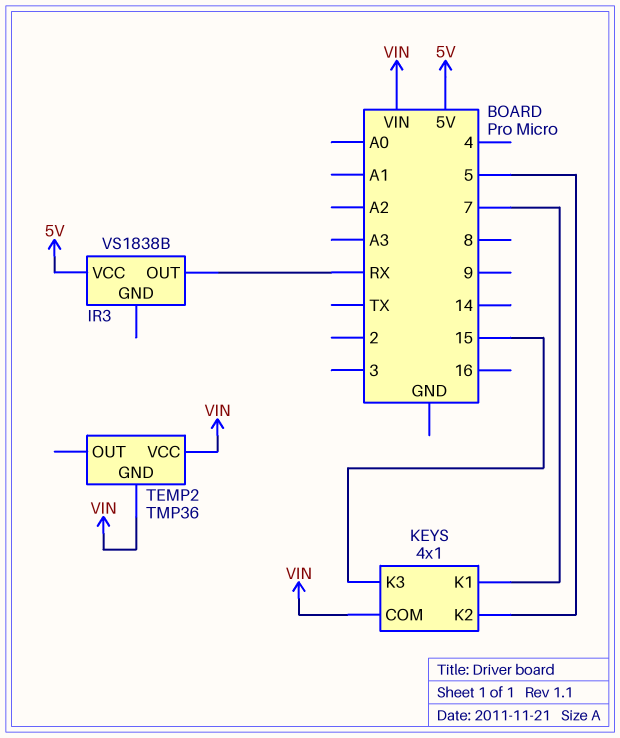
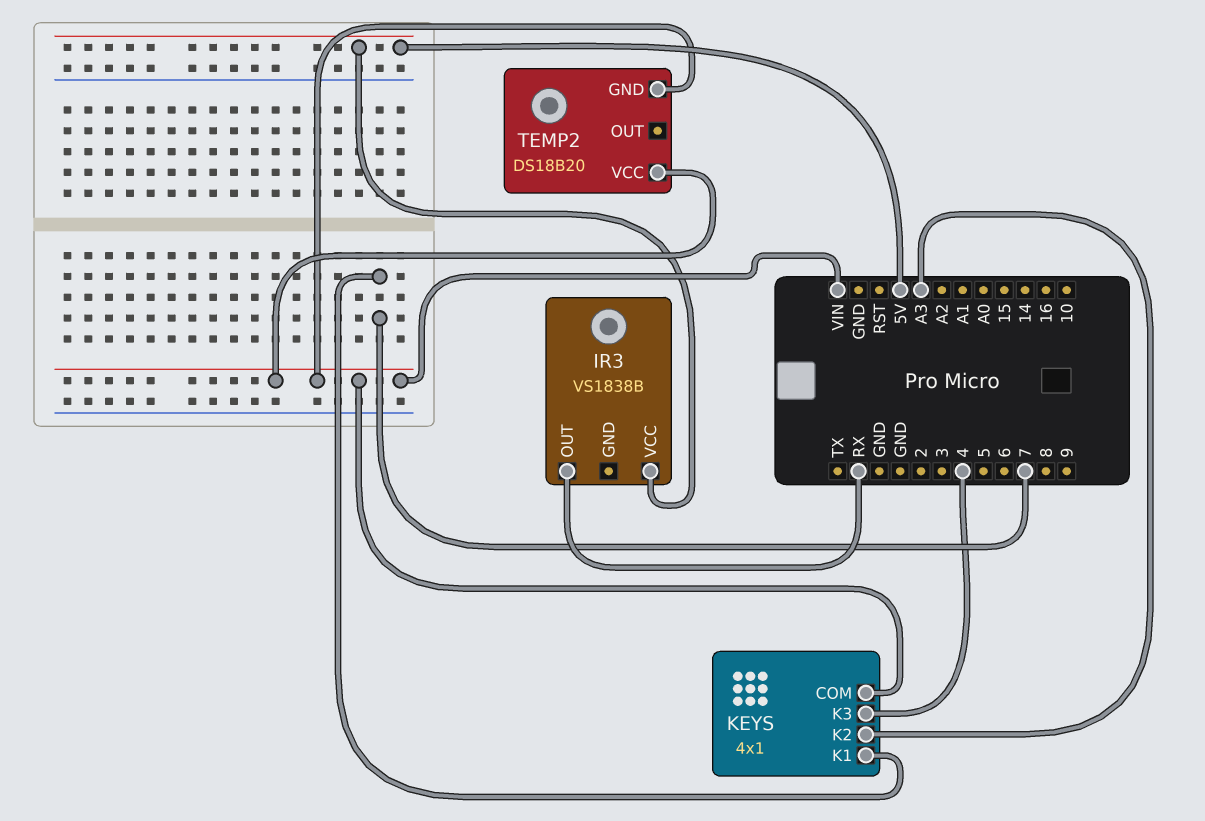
KEYS pin K2: 5 -> A3
KEYS pin K3: 15 -> 4
TEMP2: TMP36 -> DS18B20

